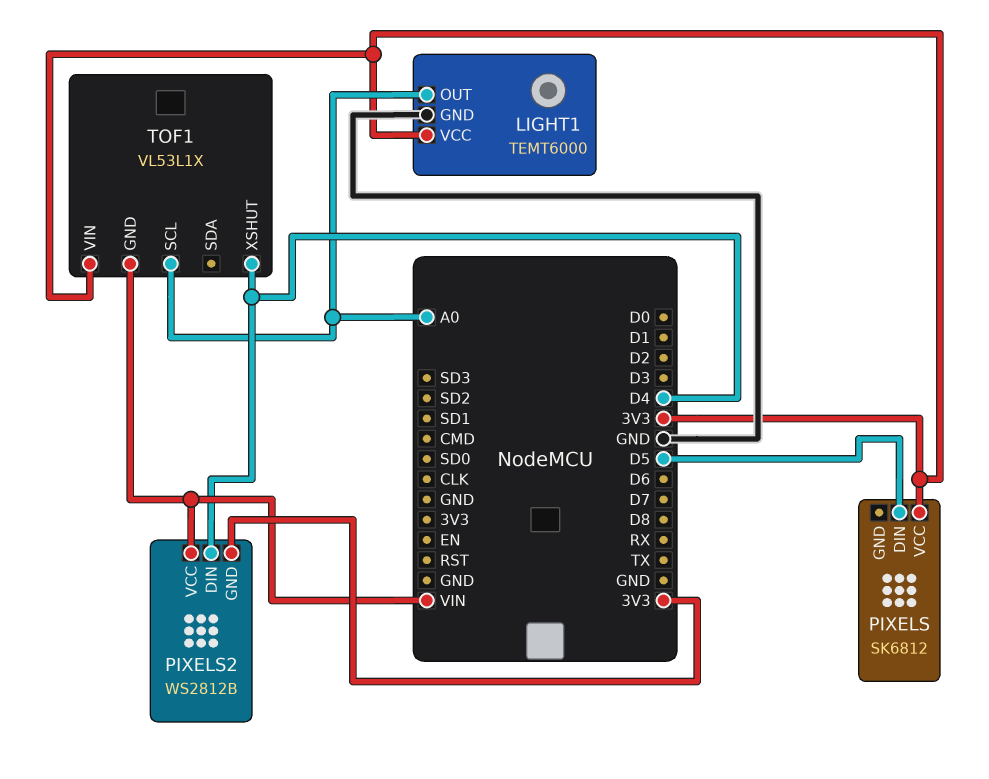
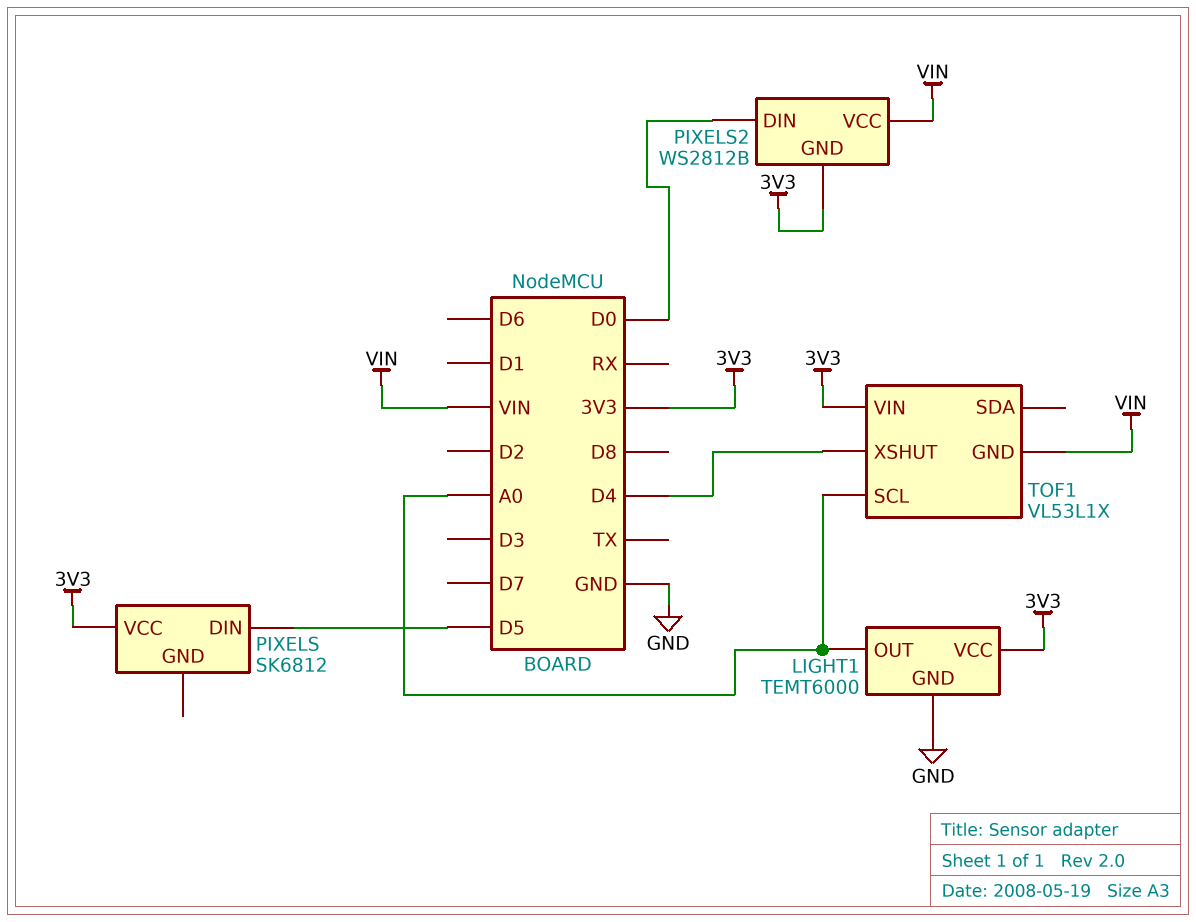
PIXELS2 pin DIN: D4 -> D0

